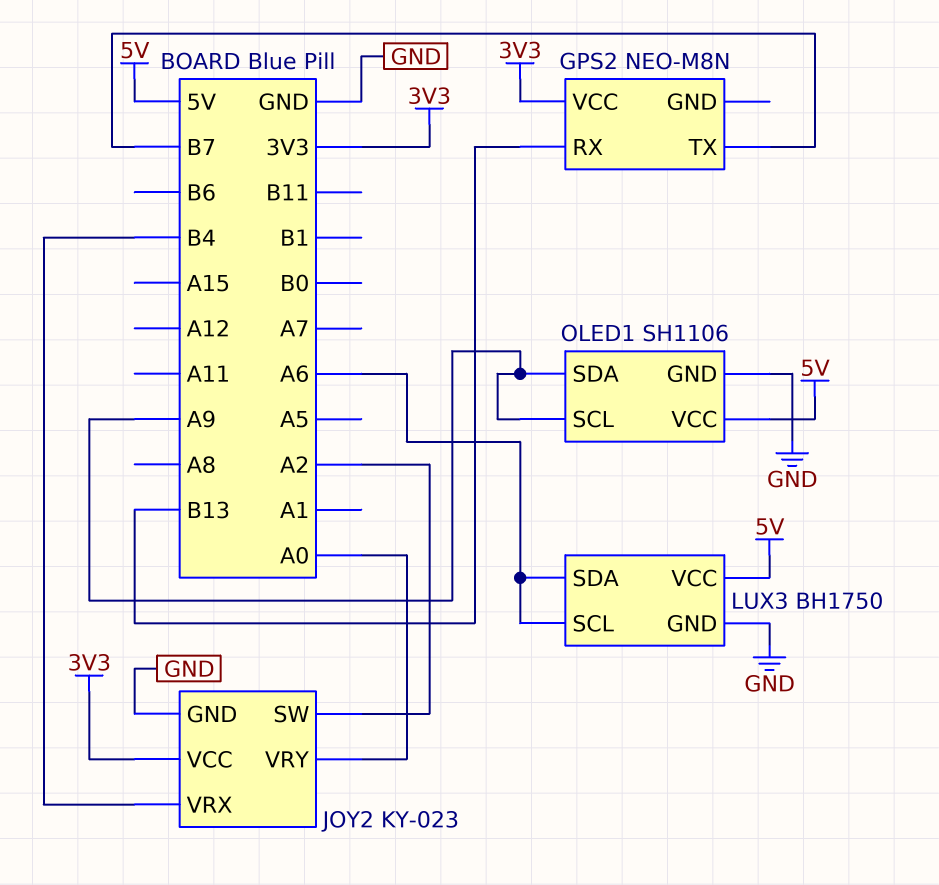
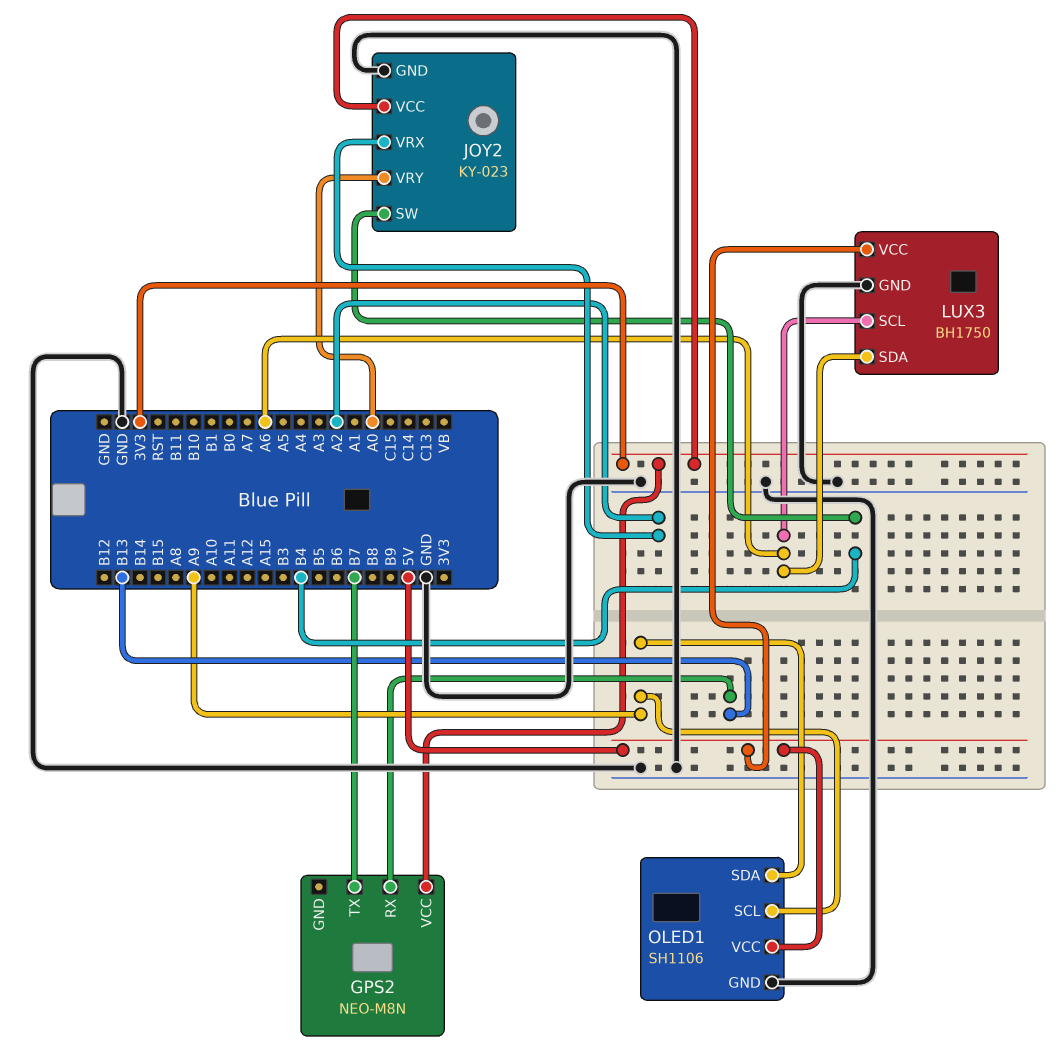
JOY2 pin SW: A2 -> B4
JOY2 pin VRX: B4 -> A2

